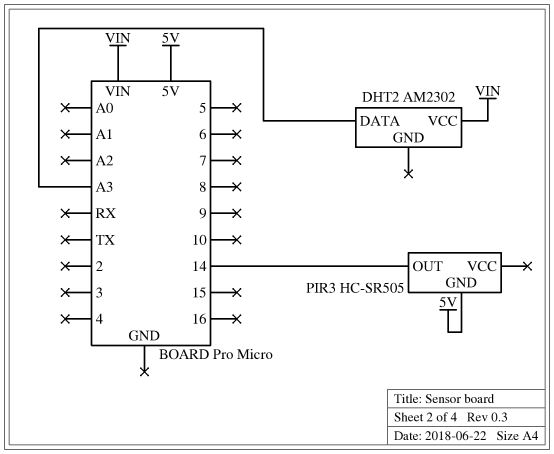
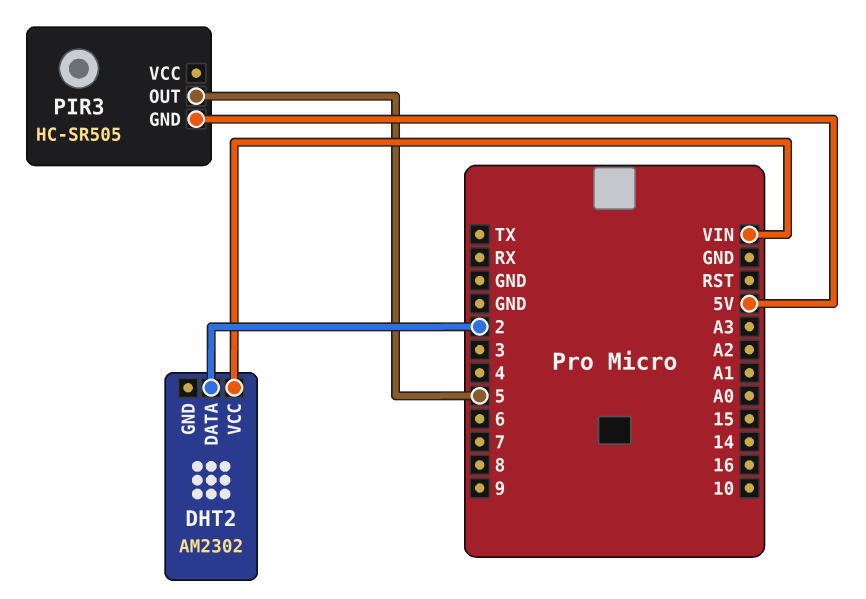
DHT2 pin DATA: A3 -> 2
PIR3 pin OUT: 14 -> 5

